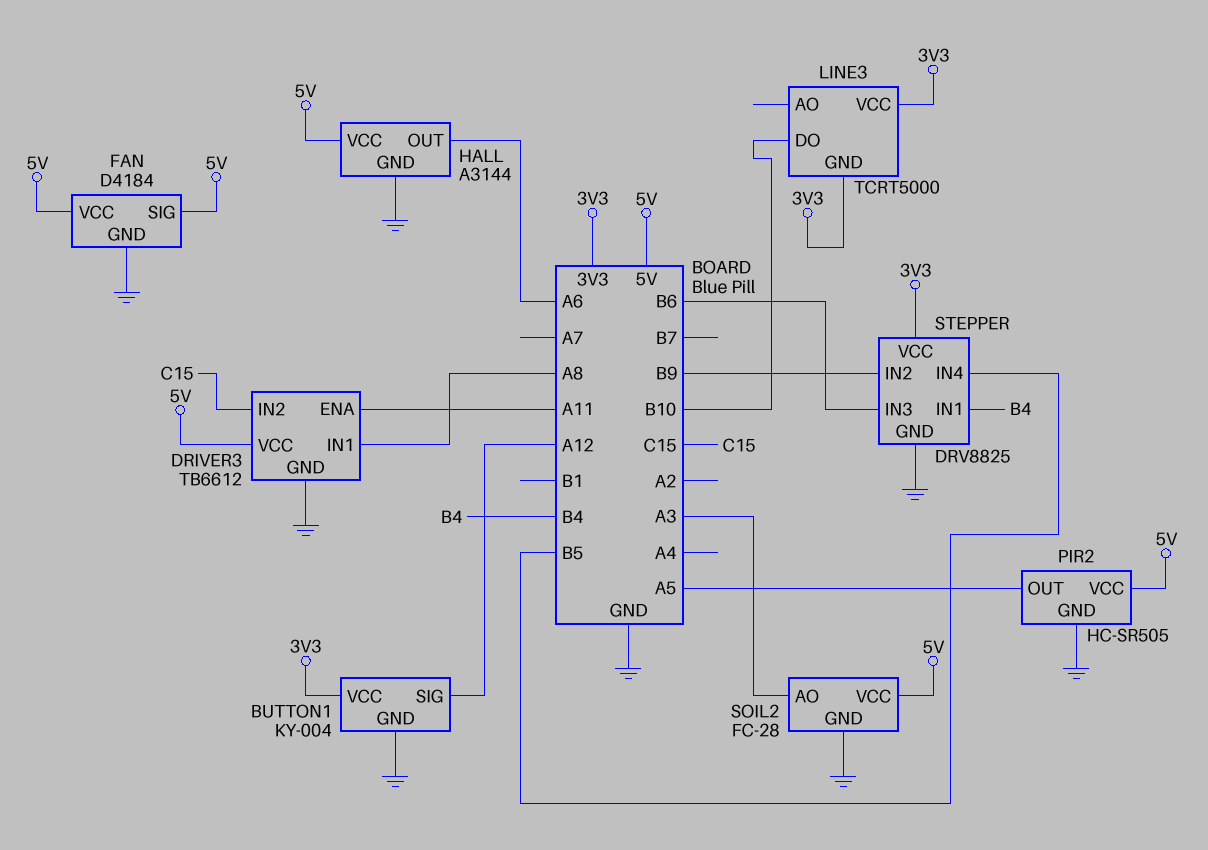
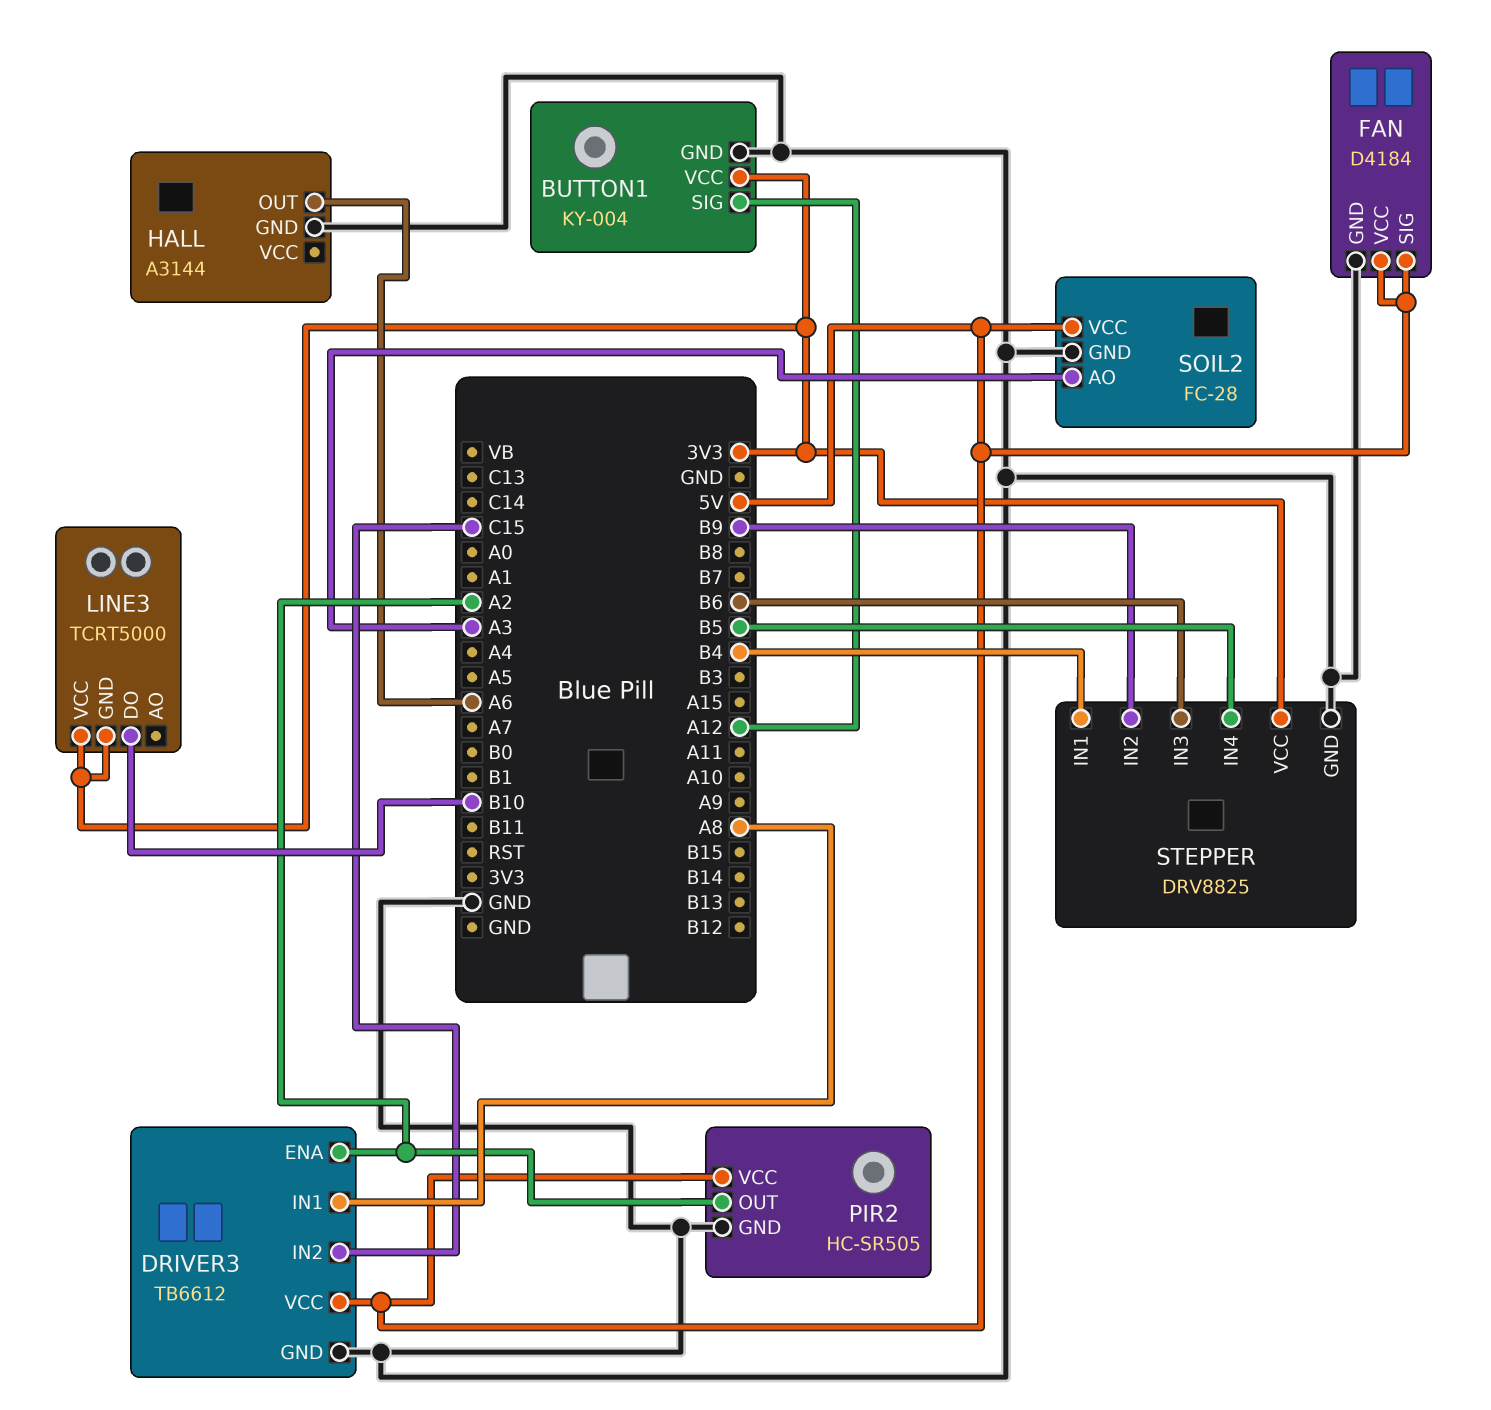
DRIVER3 pin ENA: A11 -> A2
HALL pin VCC: 5V -> none
PIR2 pin OUT: A5 -> A2

